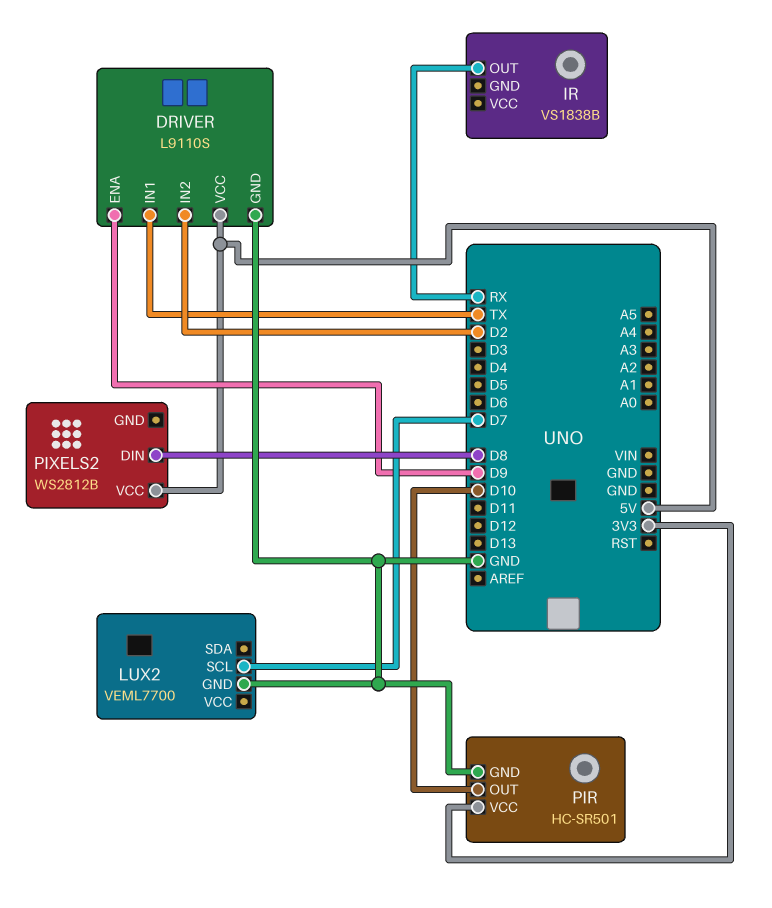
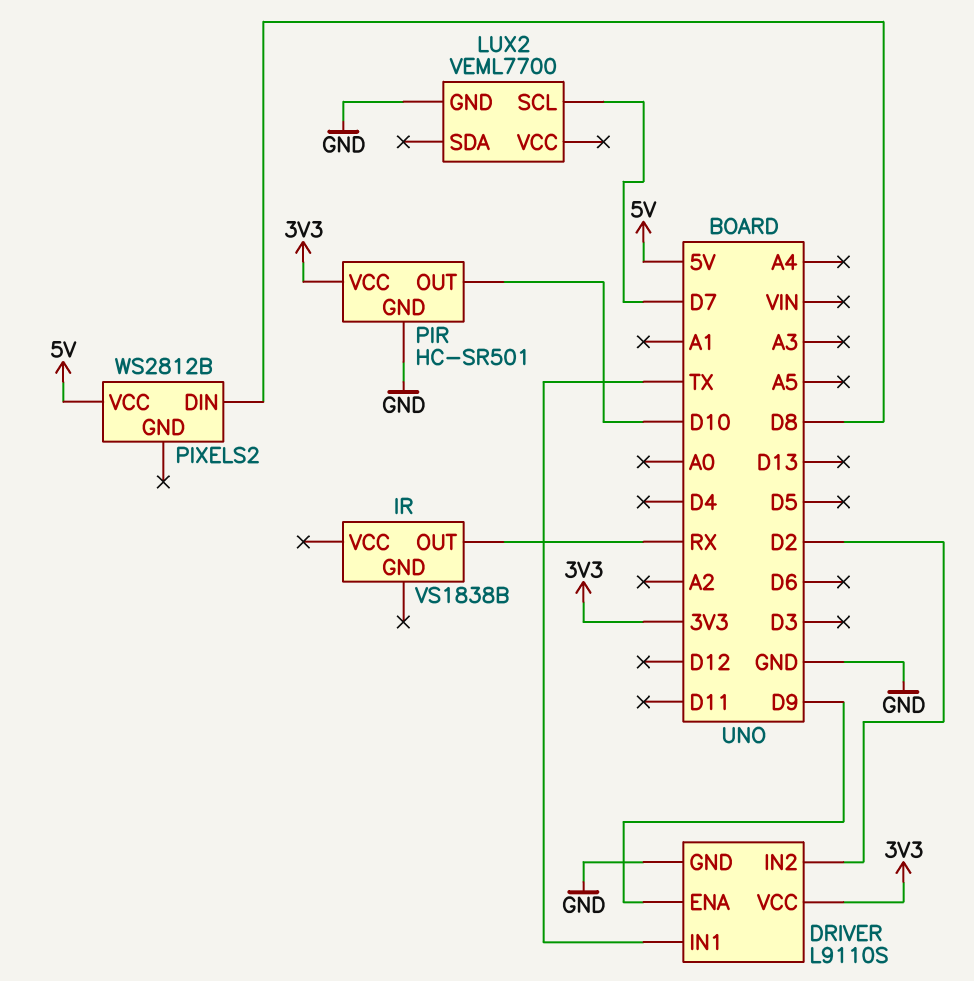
DRIVER pin VCC: 5V -> 3V3

